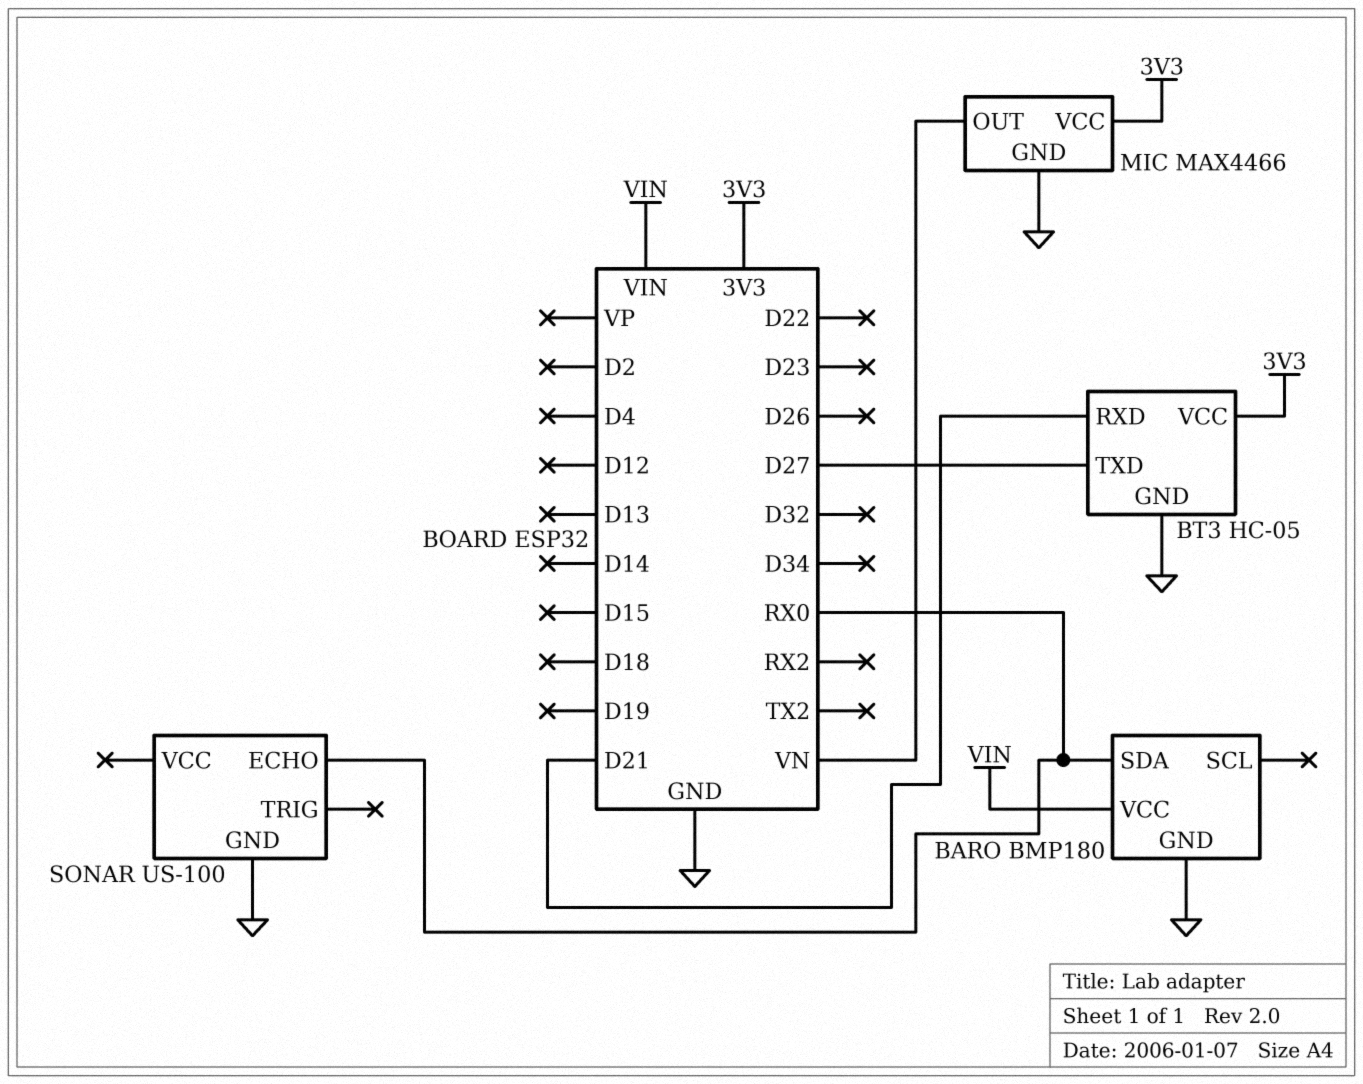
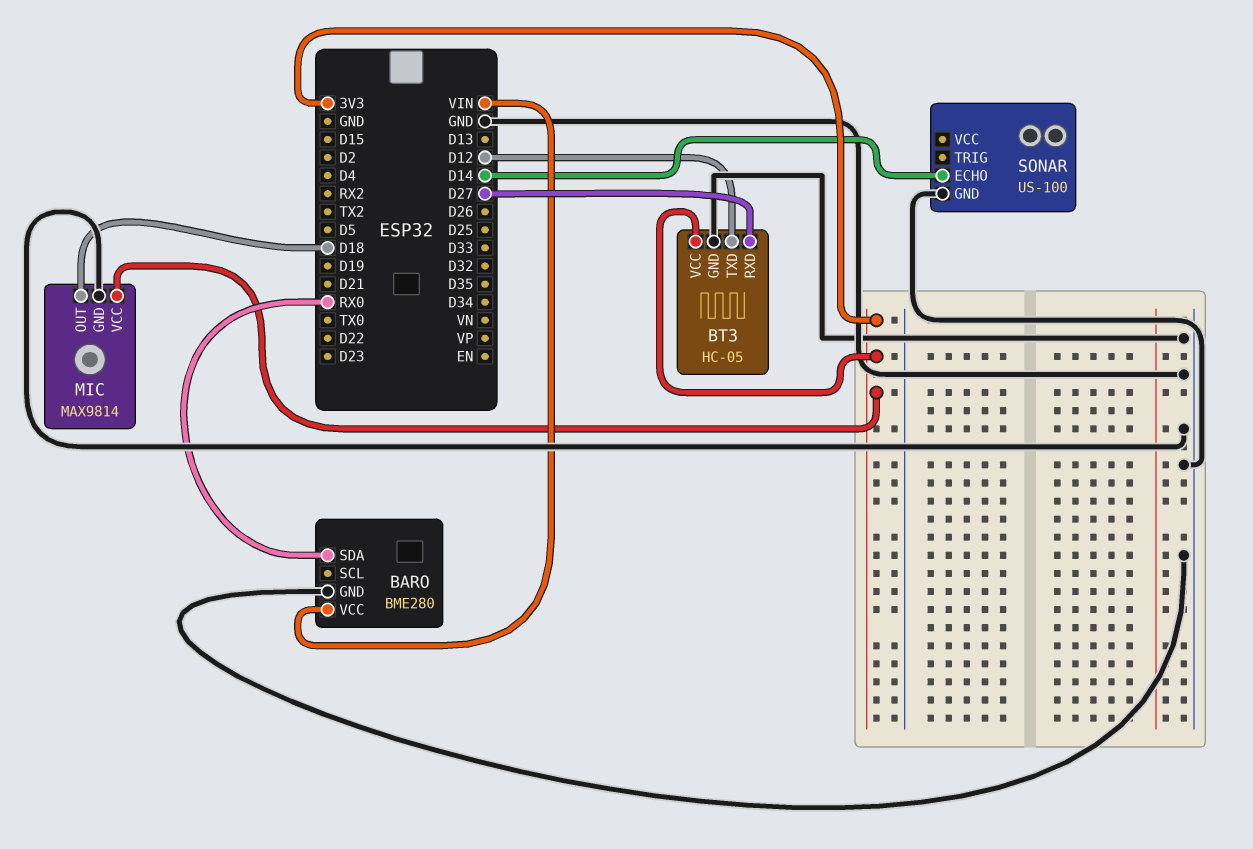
BARO: BMP180 -> BME280
BT3 pin RXD: D21 -> D27
BT3 pin TXD: D27 -> D12
MIC: MAX4466 -> MAX9814
MIC pin OUT: VN -> D18
SONAR pin ECHO: RX0 -> D14

